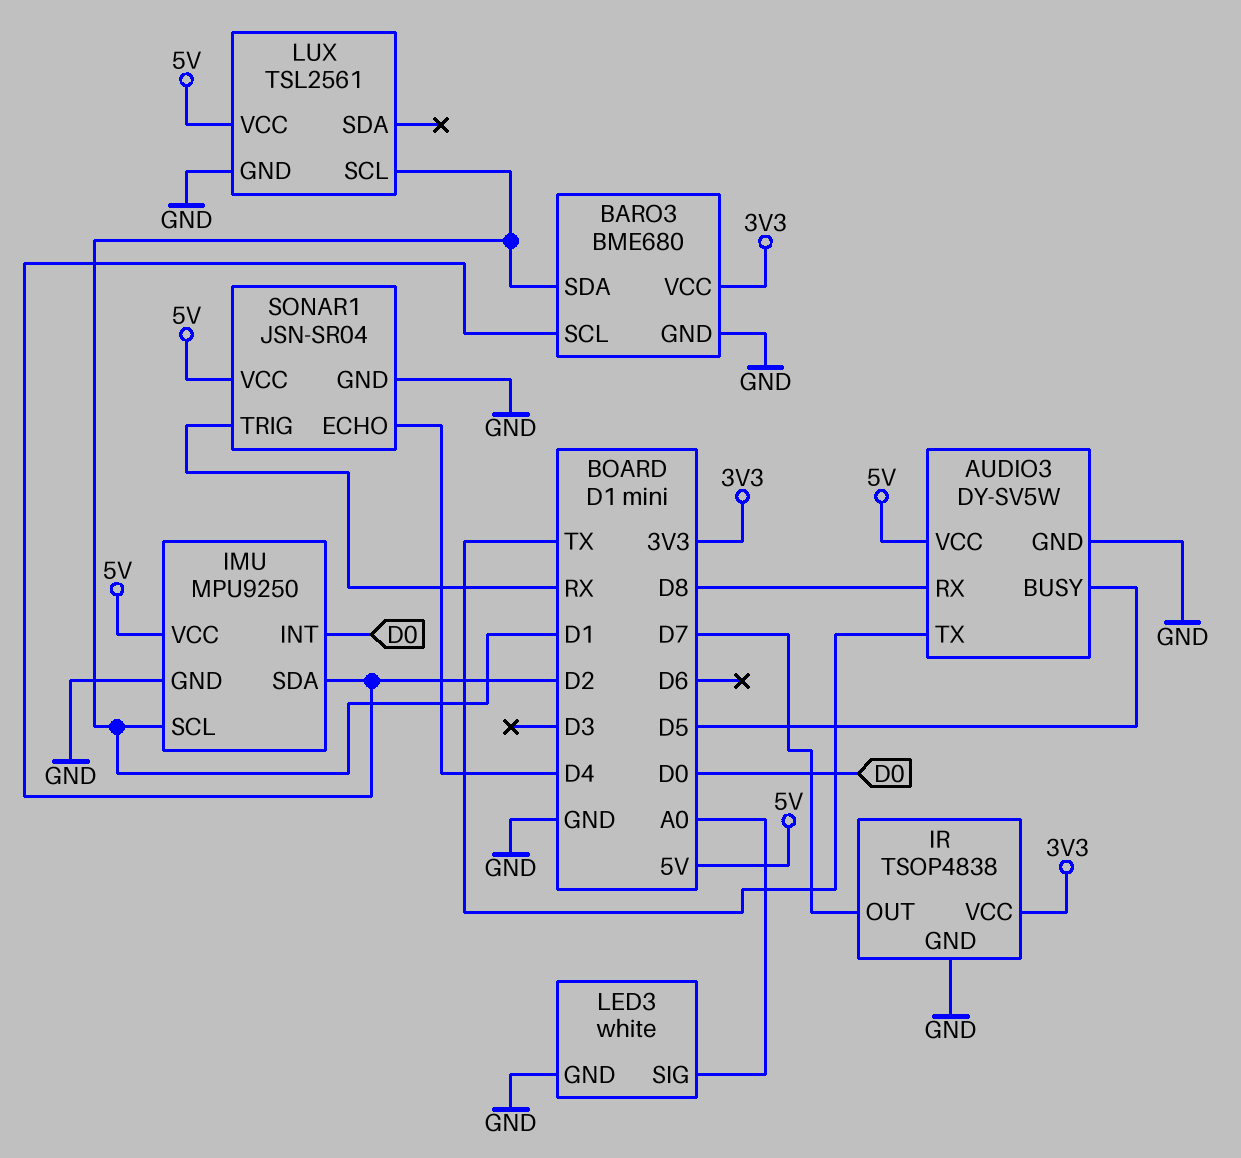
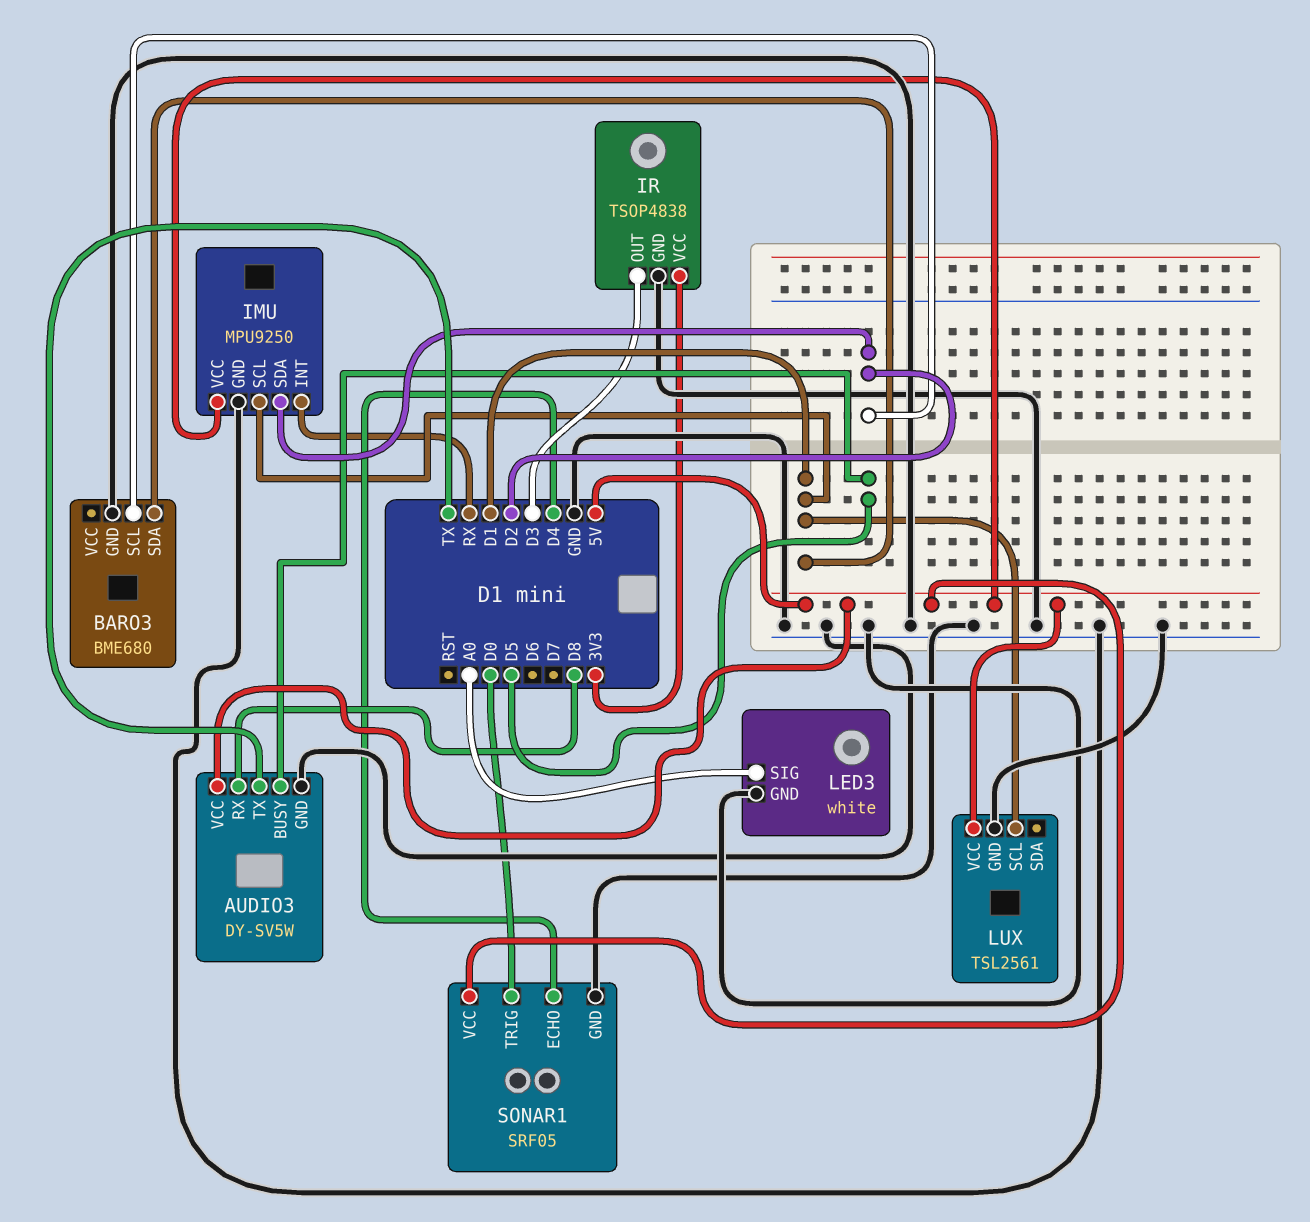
BARO3 pin VCC: 3V3 -> none
IMU pin INT: D0 -> RX
IR pin OUT: D7 -> D3
SONAR1: JSN-SR04 -> SRF05
SONAR1 pin TRIG: RX -> D0

